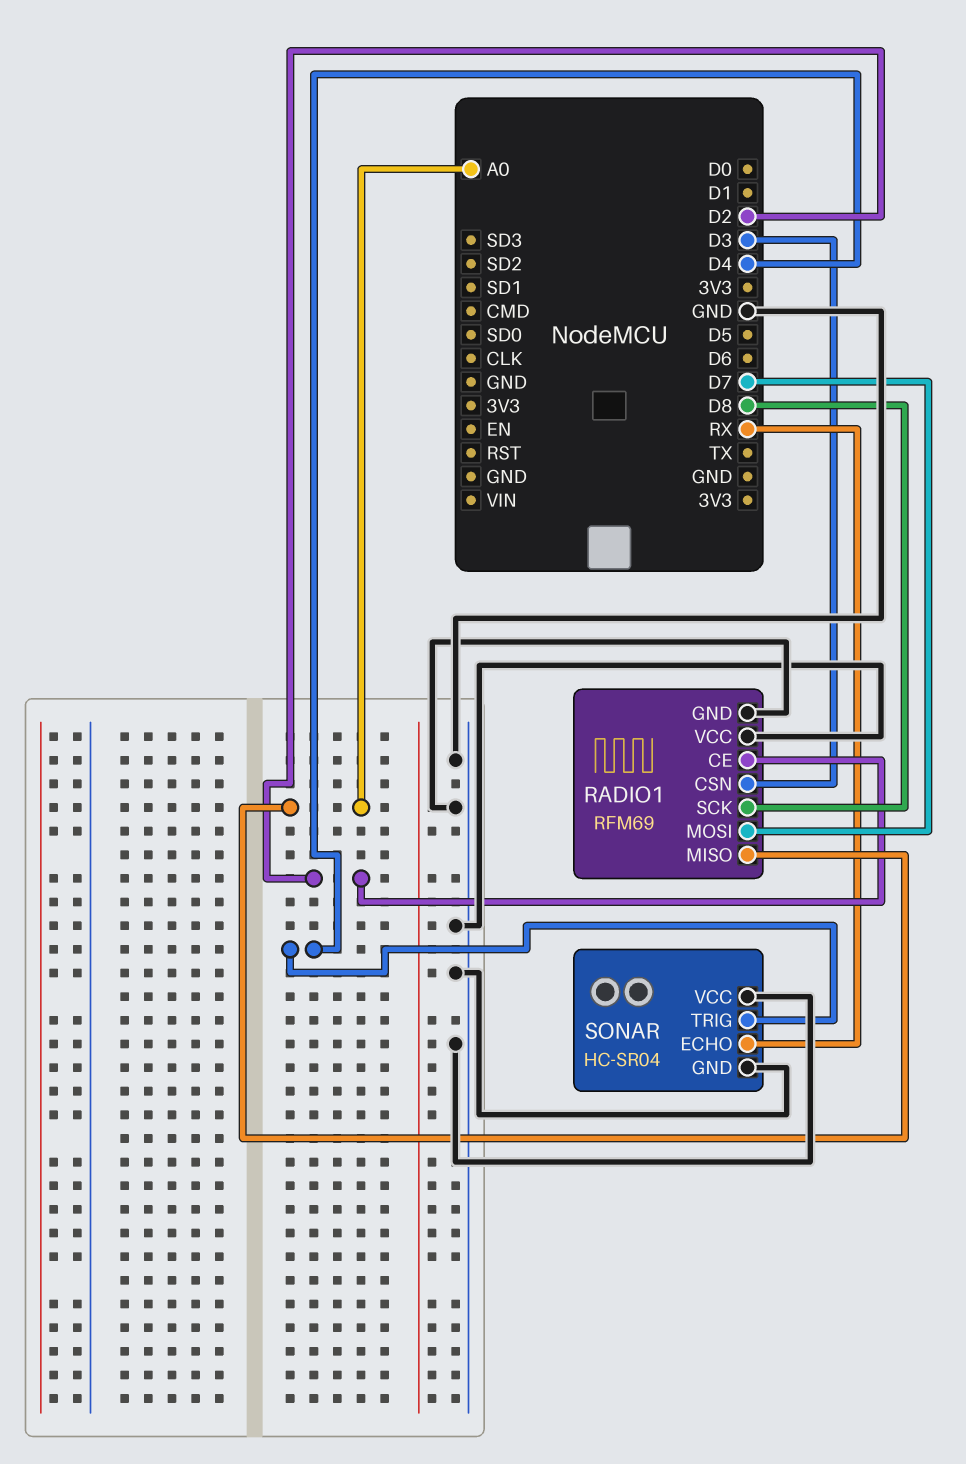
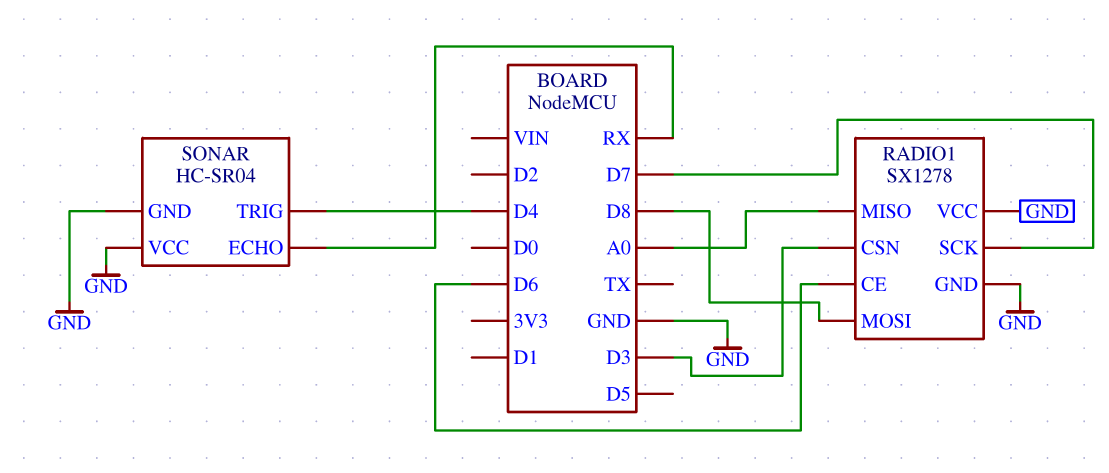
RADIO1: RFM69 -> SX1278
RADIO1 pin CE: D2 -> D6
RADIO1 pin MOSI: D7 -> D8
RADIO1 pin SCK: D8 -> D7

